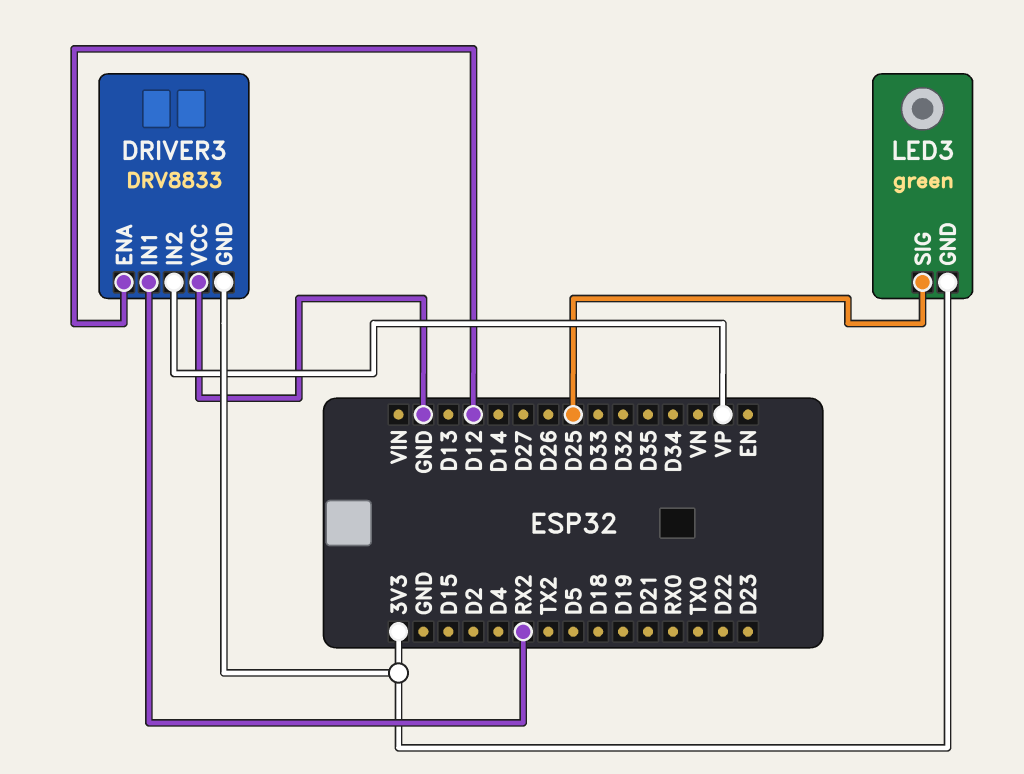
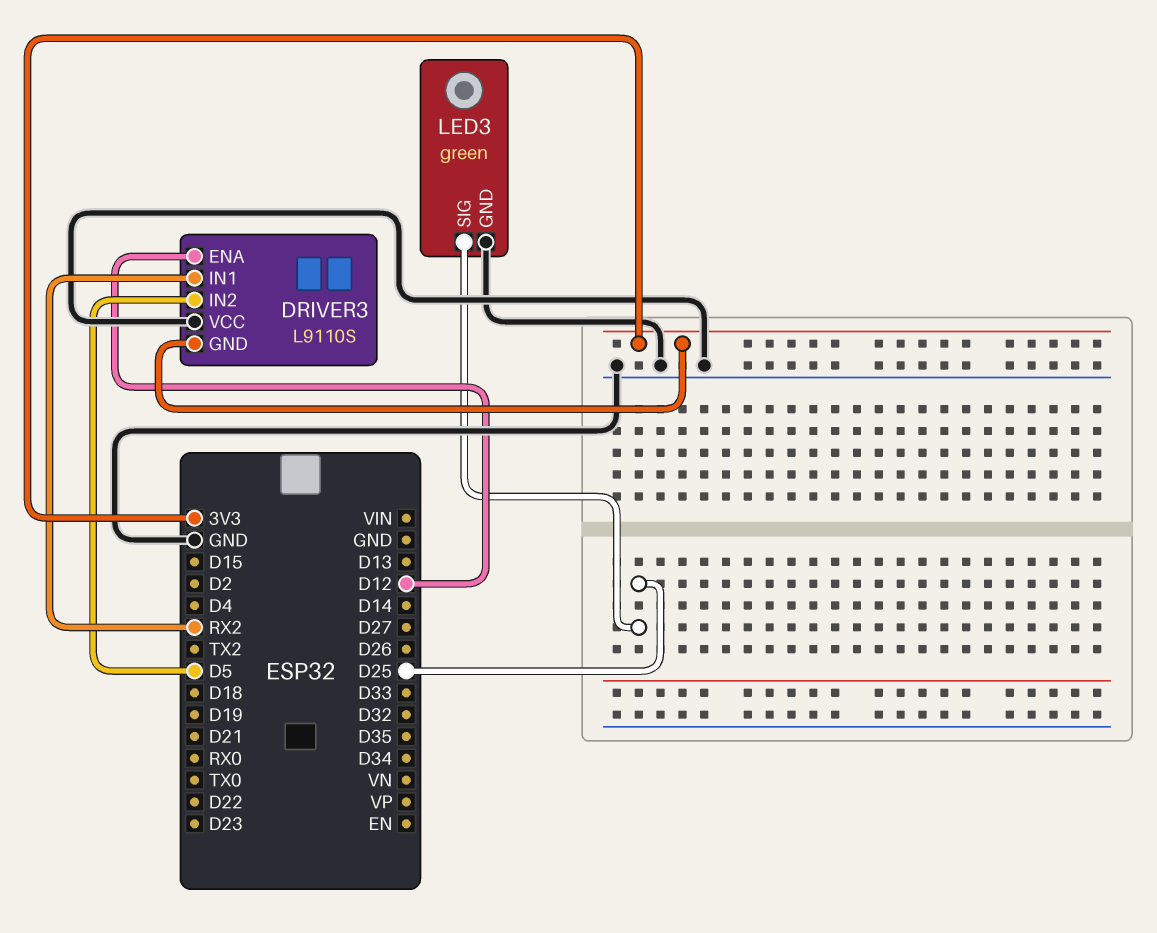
DRIVER3: DRV8833 -> L9110S
DRIVER3 pin IN2: VP -> D5
LED3 pin GND: 3V3 -> GND

